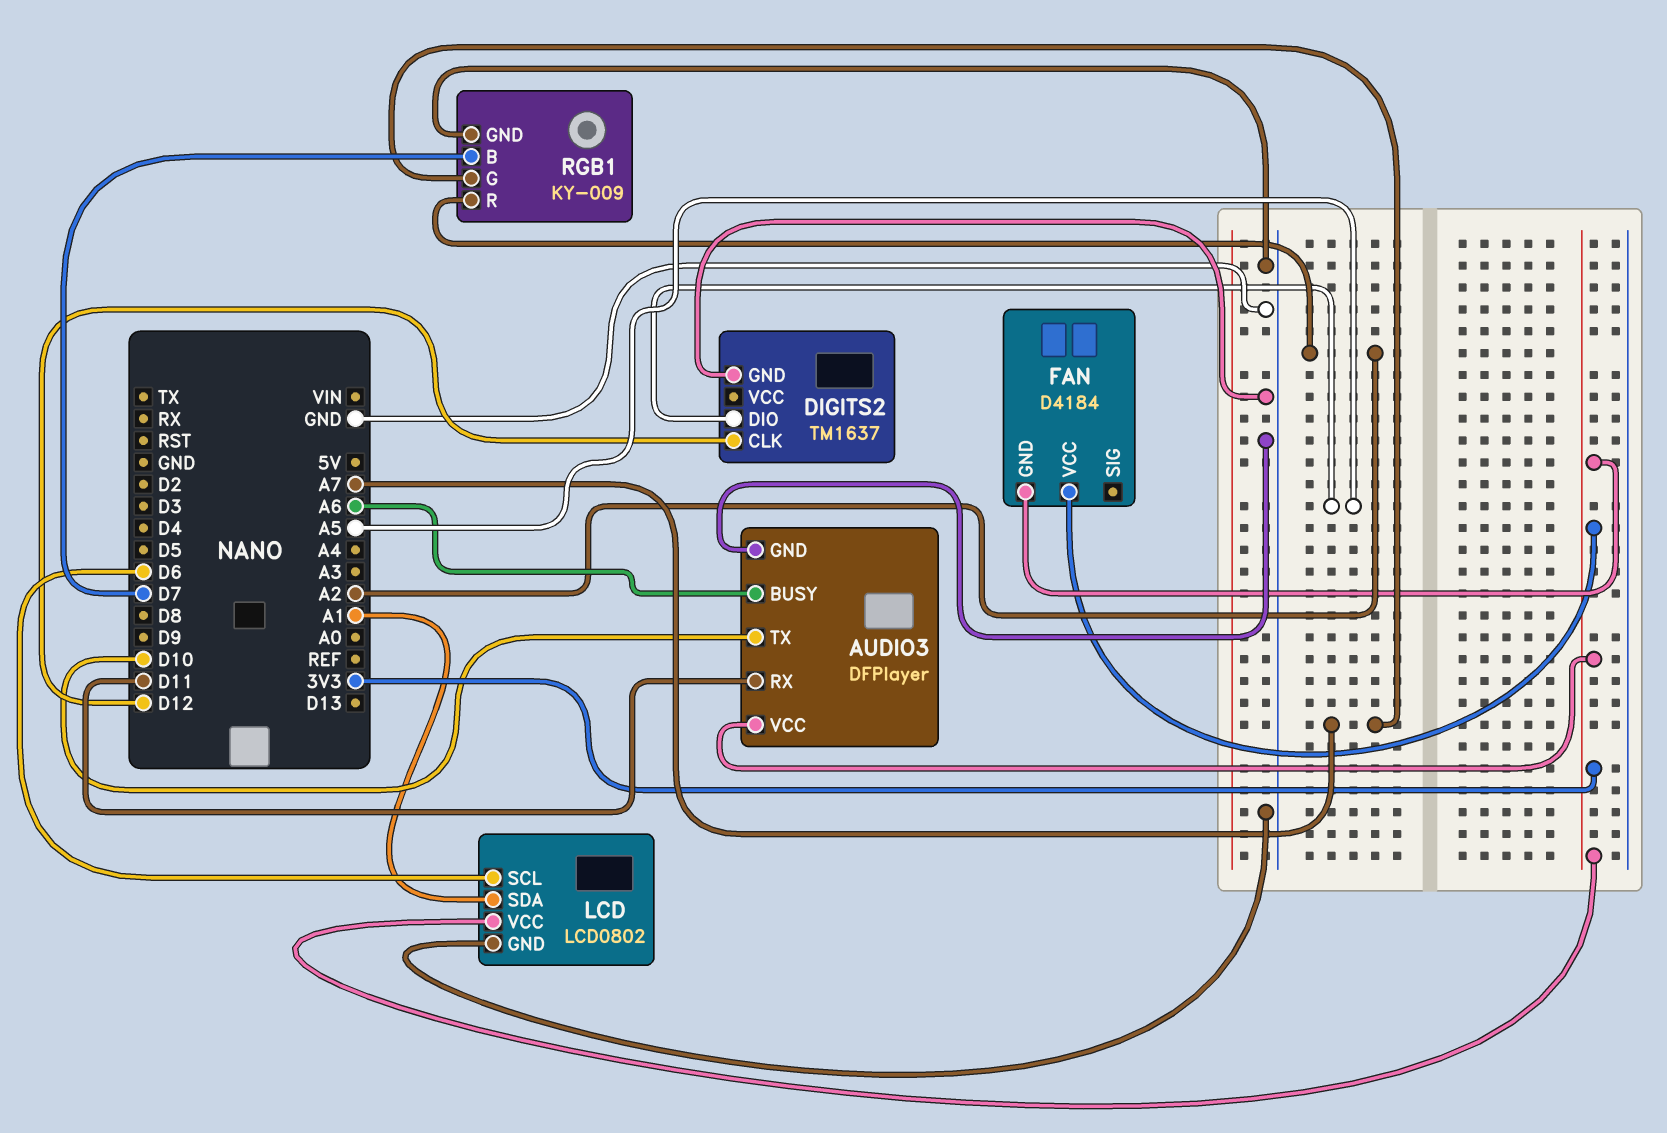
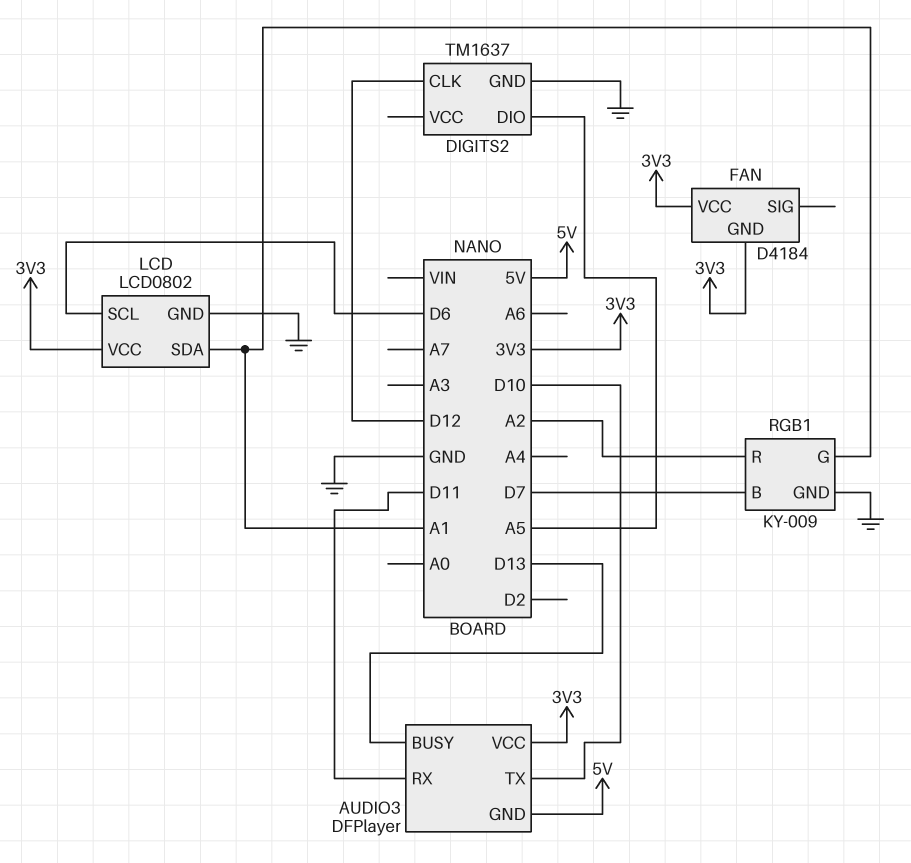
AUDIO3 pin BUSY: A6 -> D13
AUDIO3 pin GND: GND -> 5V
RGB1 pin G: A7 -> A1

